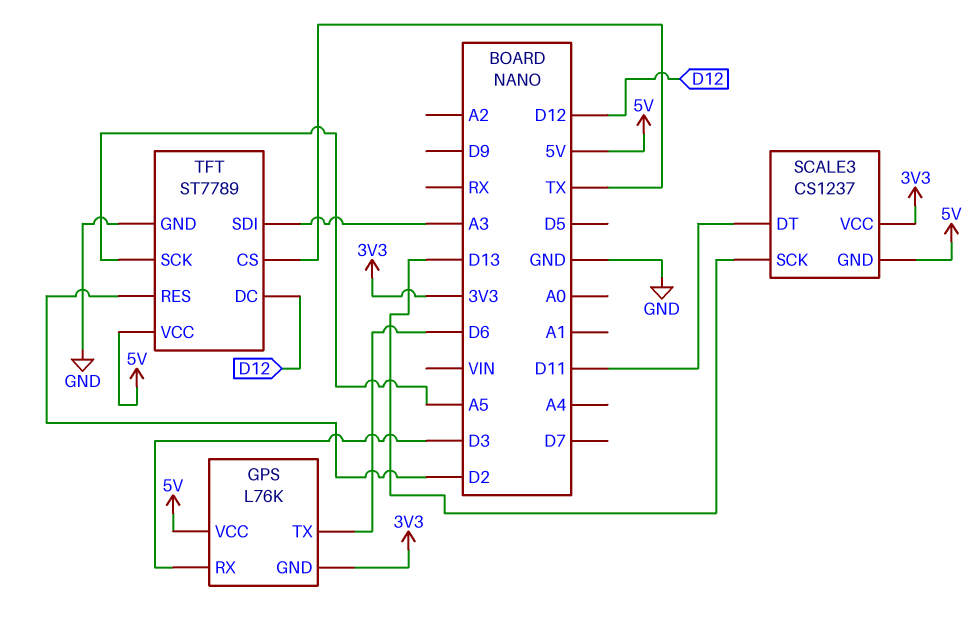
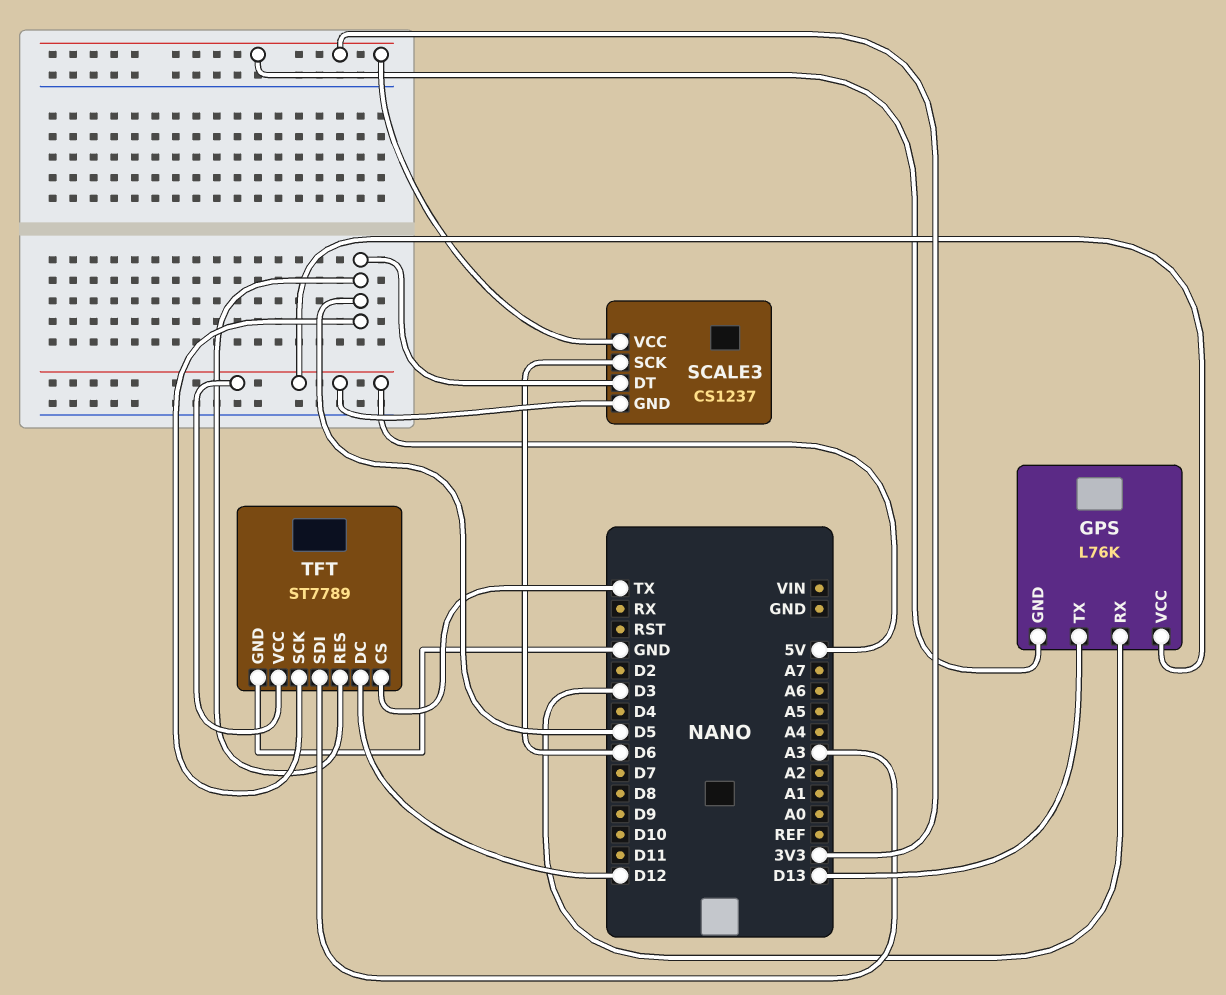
GPS pin TX: D6 -> D13
SCALE3 pin DT: D11 -> D5
SCALE3 pin SCK: D13 -> D6
TFT pin RES: D2 -> D5
TFT pin SCK: A5 -> D5

